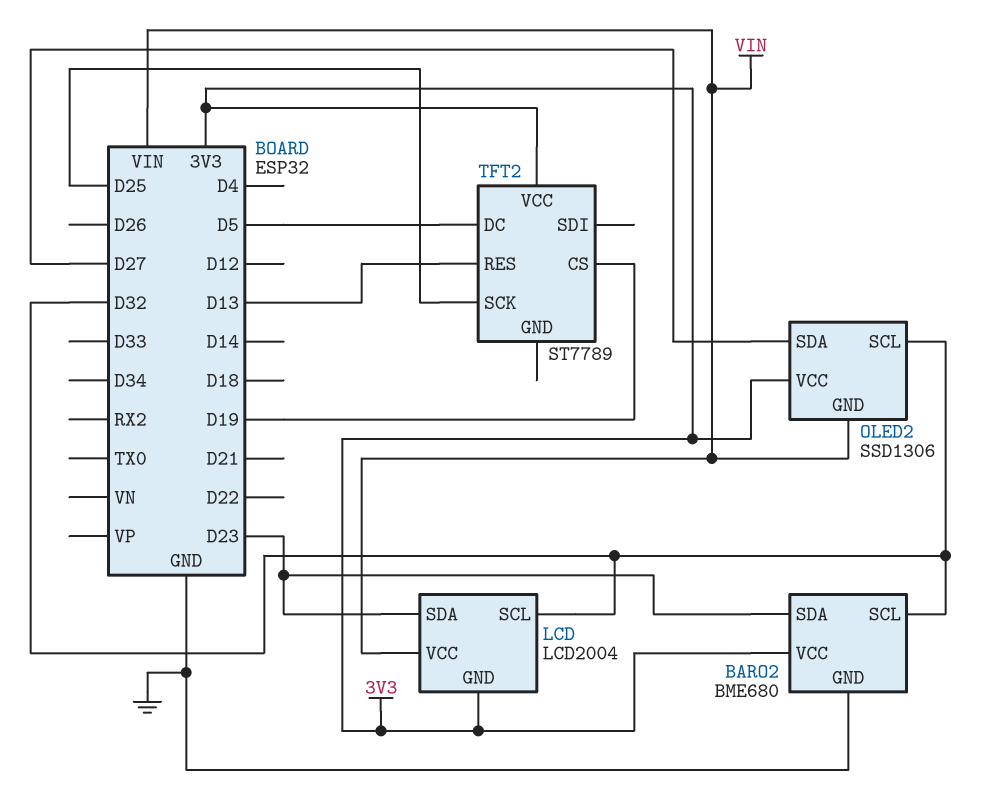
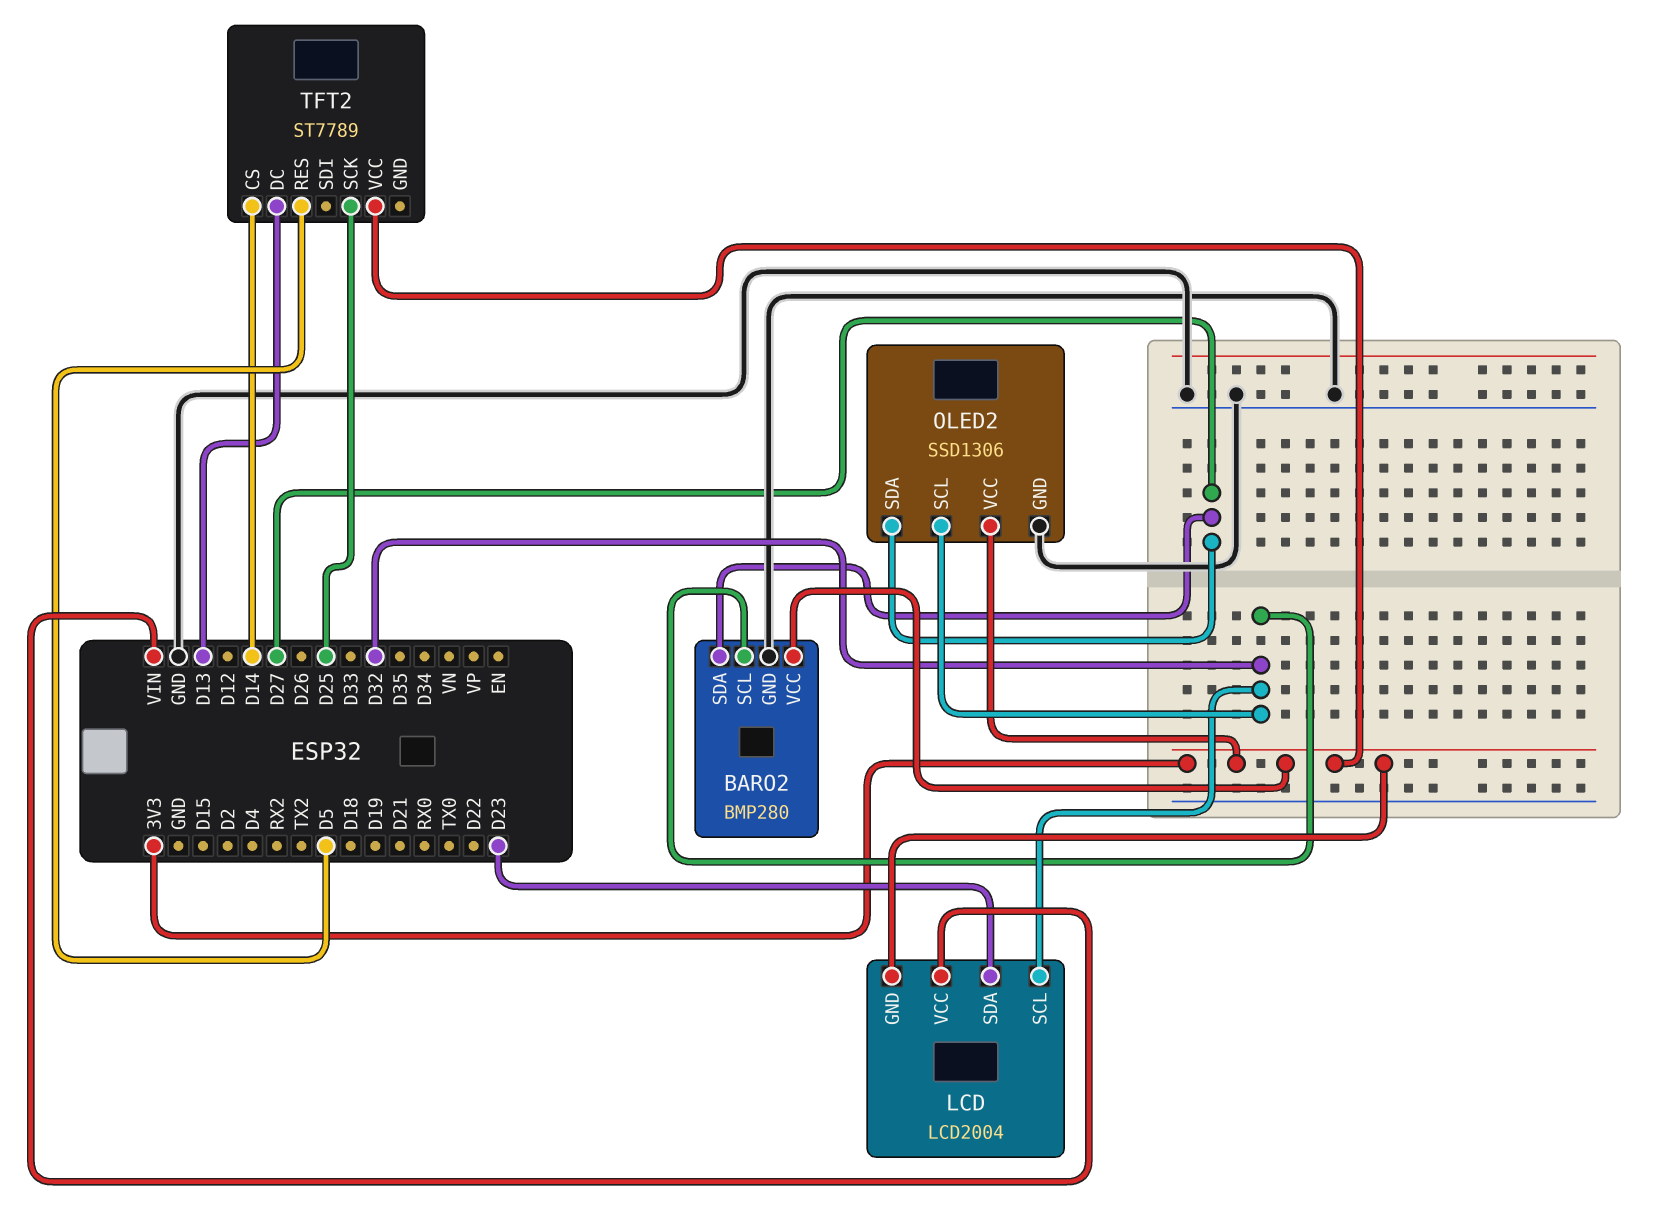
BARO2: BME680 -> BMP280
BARO2 pin SDA: D23 -> D27
OLED2 pin GND: VIN -> GND
TFT2 pin CS: D19 -> D14
TFT2 pin DC: D5 -> D13
TFT2 pin RES: D13 -> D5

